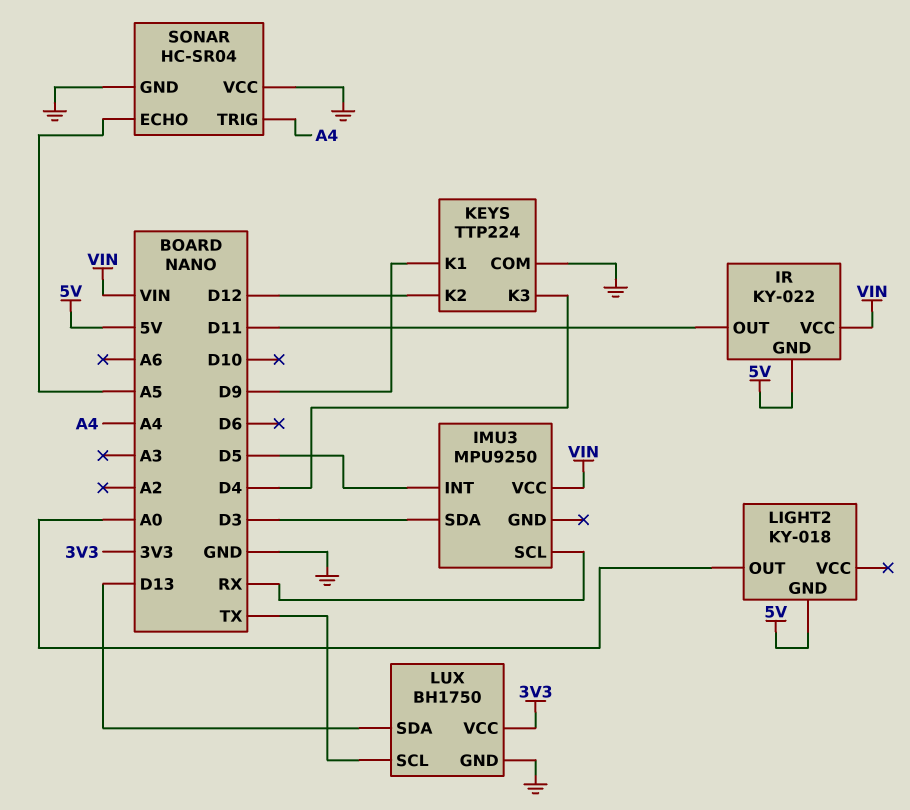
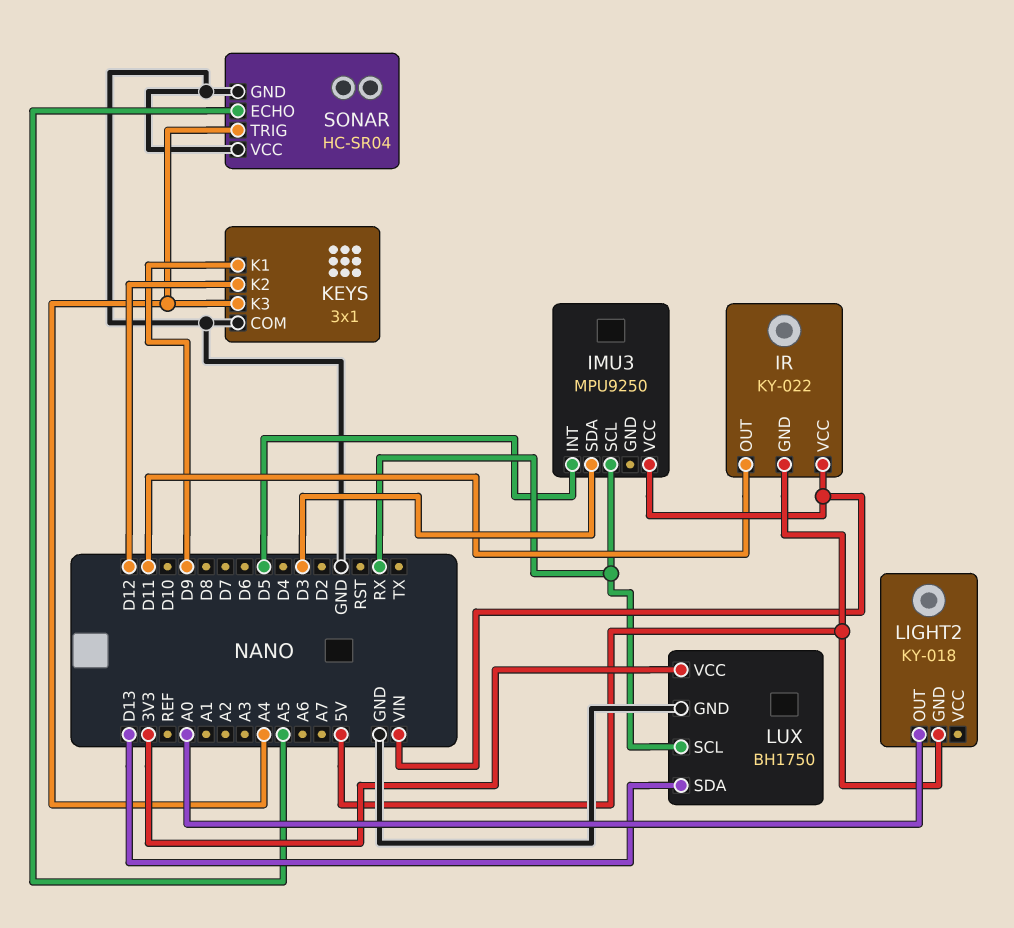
KEYS: TTP224 -> 3x1
KEYS pin K3: D4 -> A4
LUX pin SCL: TX -> RX

